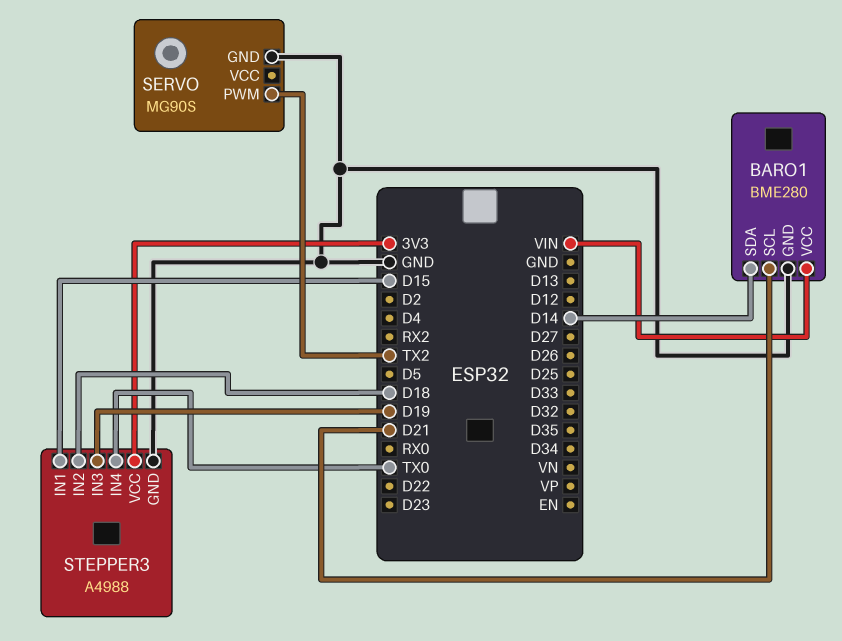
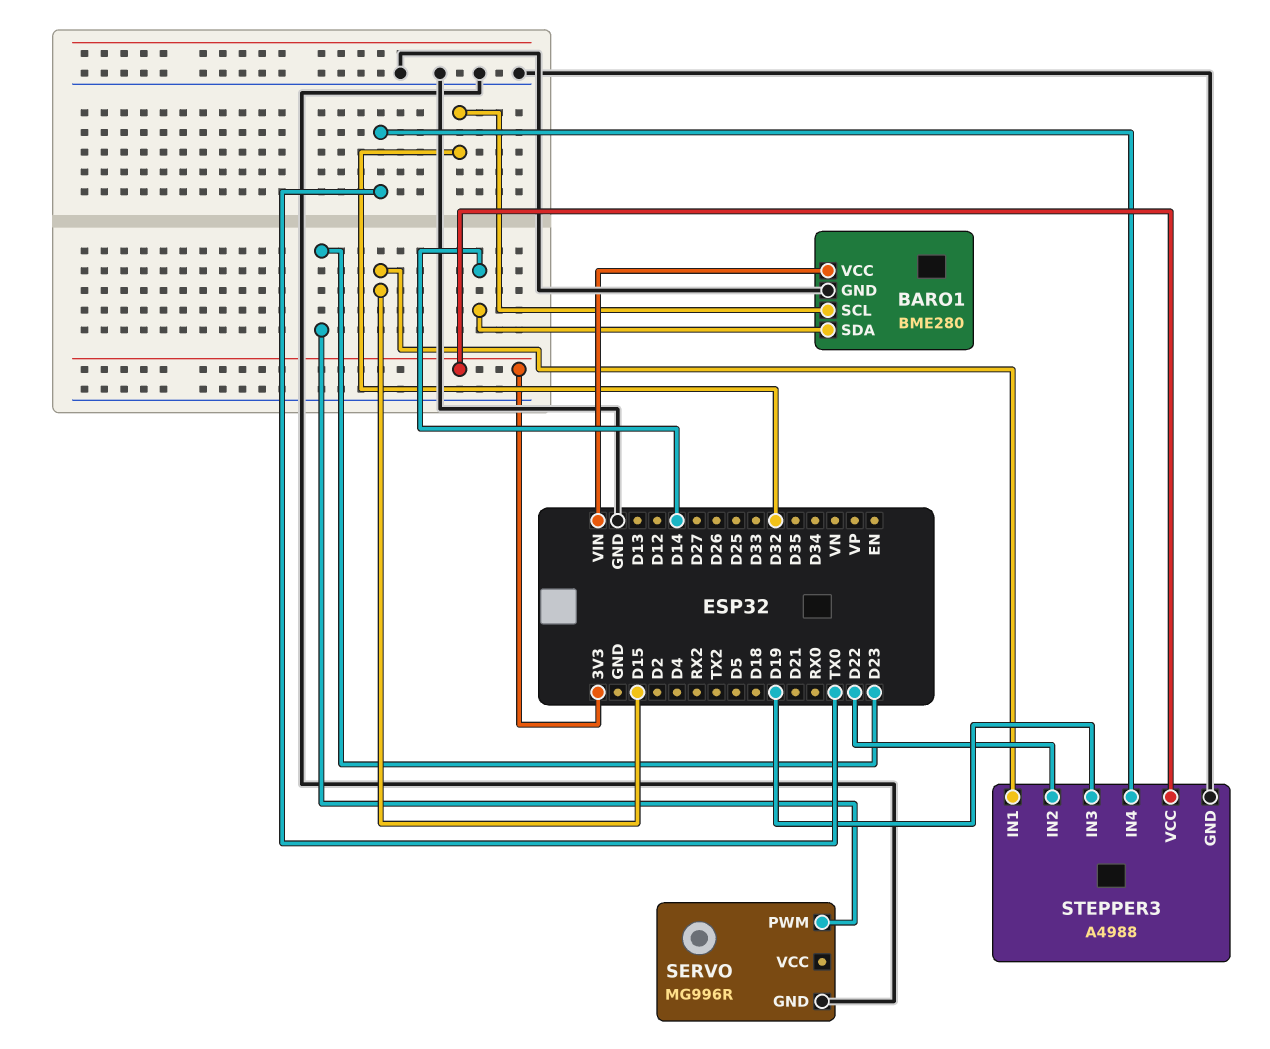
BARO1 pin SCL: D21 -> D32
SERVO: MG90S -> MG996R
SERVO pin PWM: TX2 -> D23
STEPPER3 pin IN2: D18 -> D22

